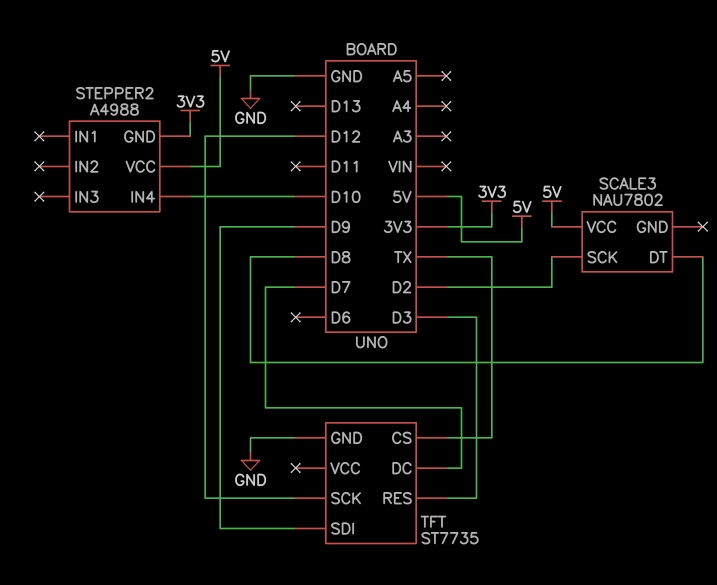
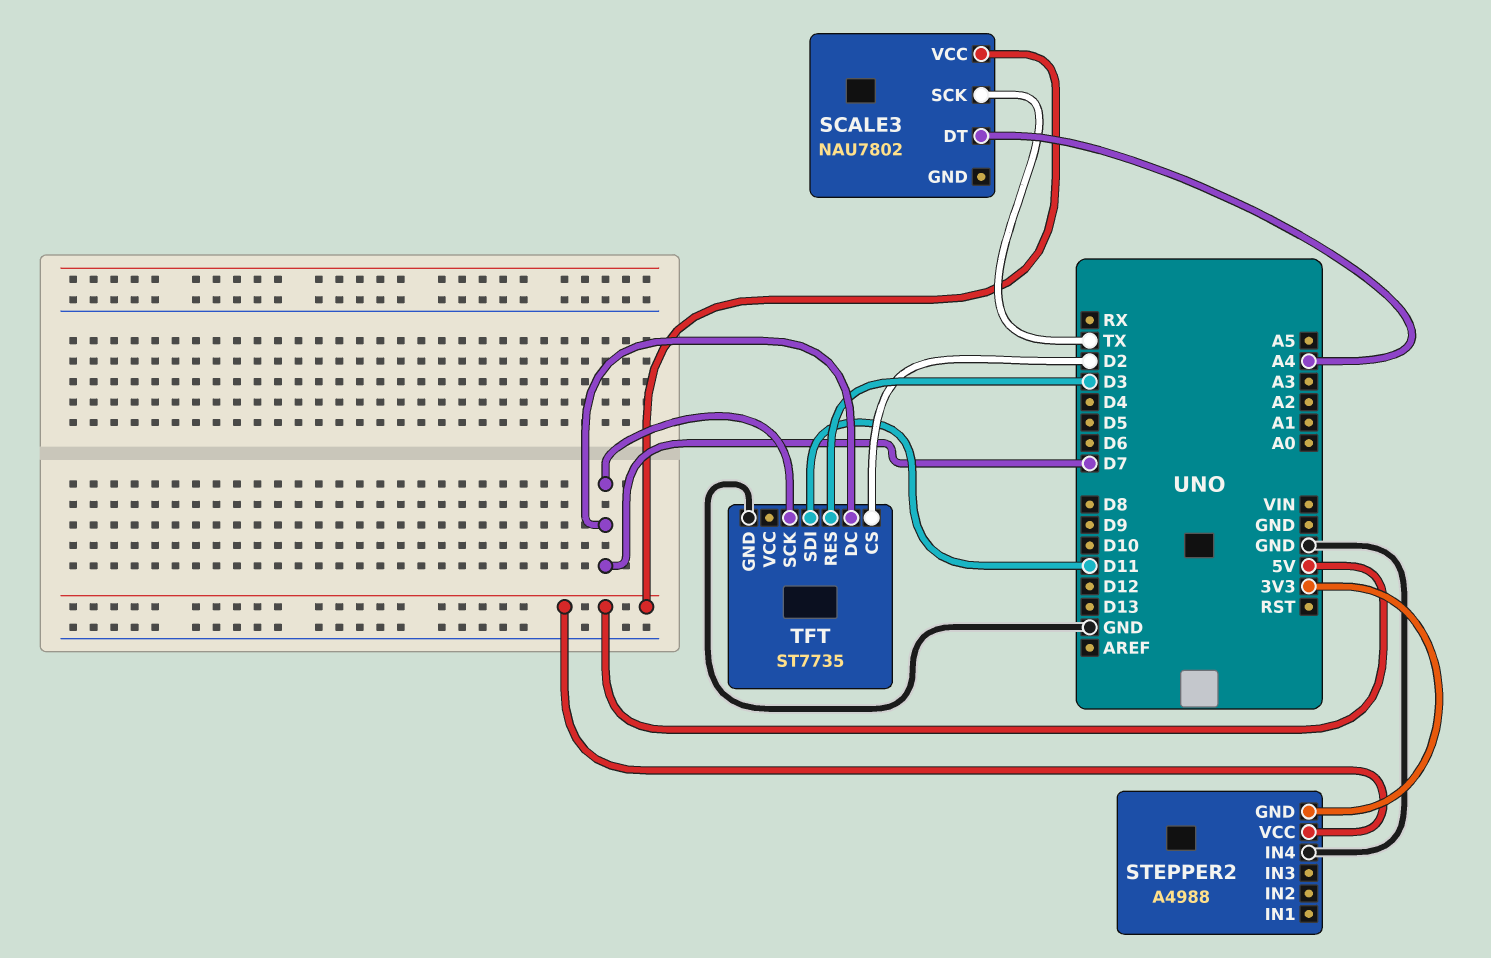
SCALE3 pin DT: D8 -> A4
SCALE3 pin SCK: D2 -> TX
STEPPER2 pin IN4: D10 -> GND
TFT pin CS: TX -> D2
TFT pin SCK: D12 -> D7
TFT pin SDI: D9 -> D11

